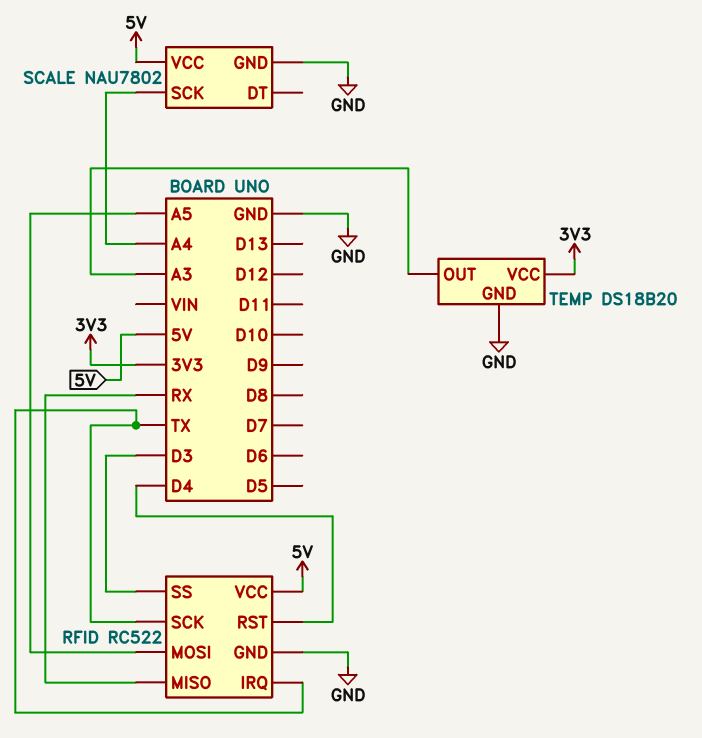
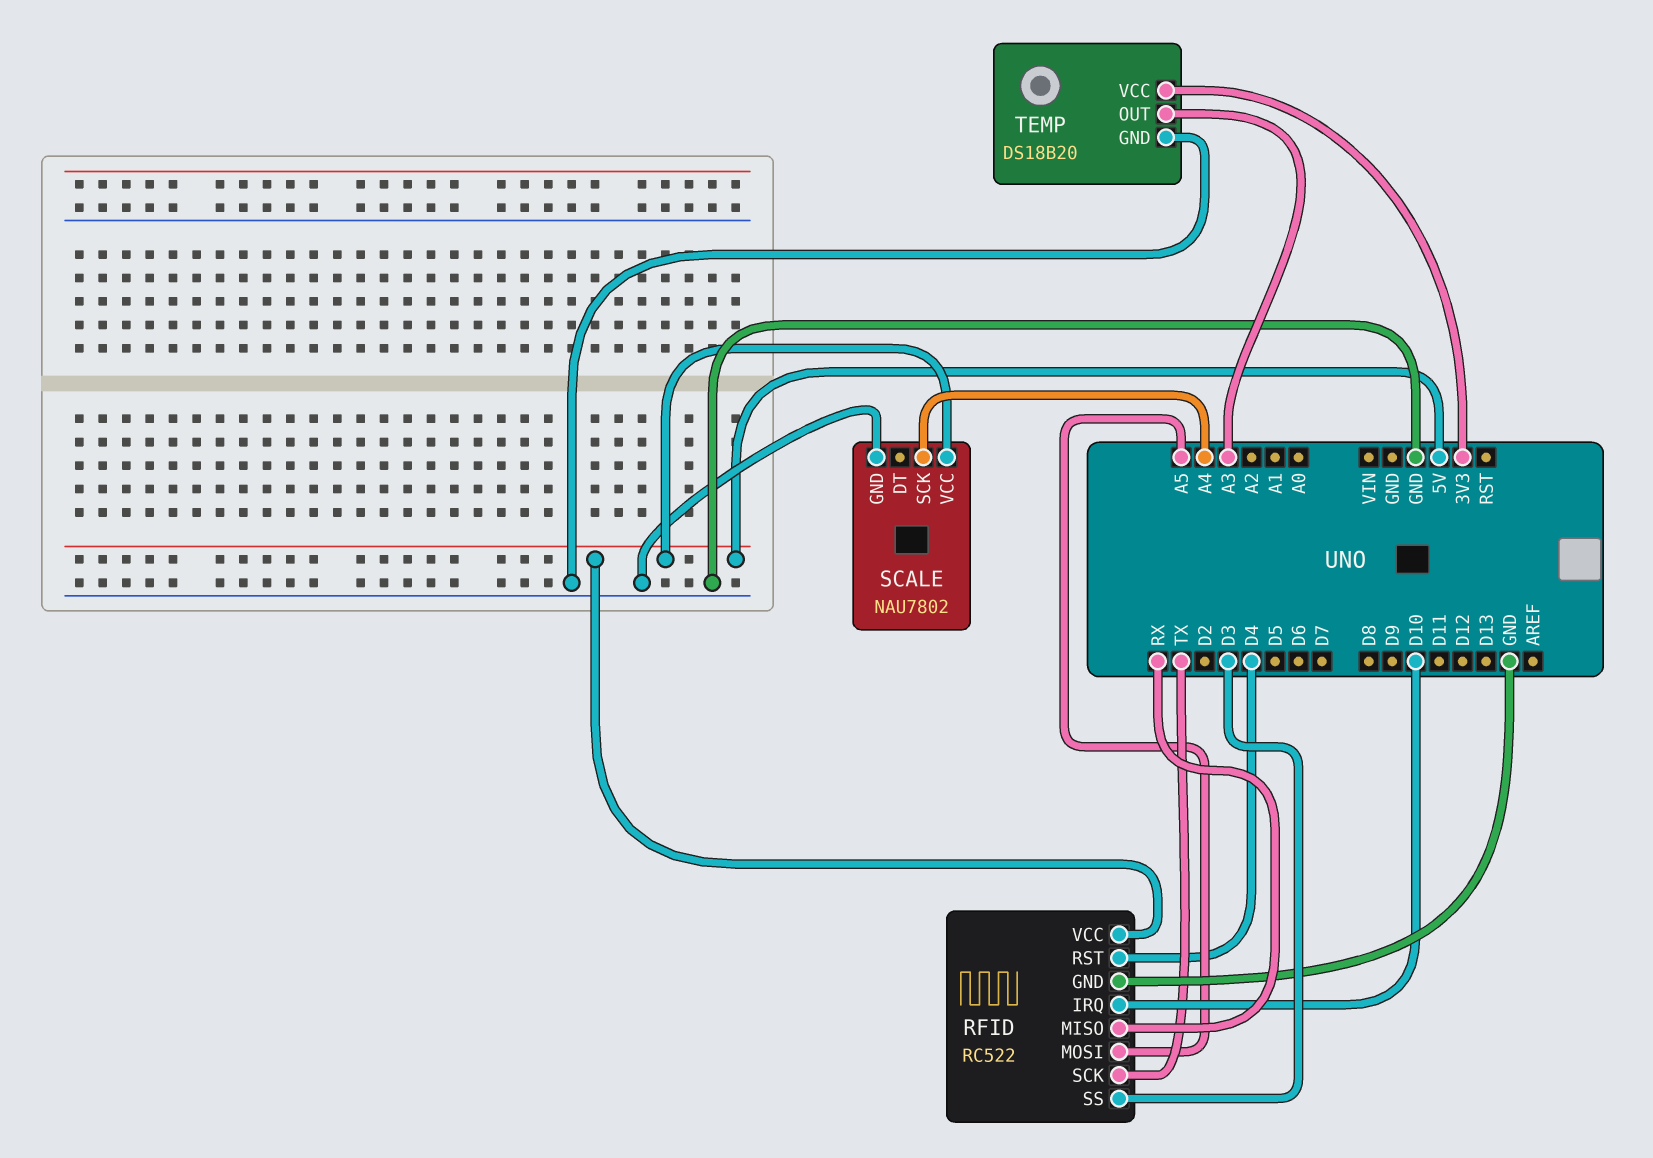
RFID pin IRQ: TX -> D10

